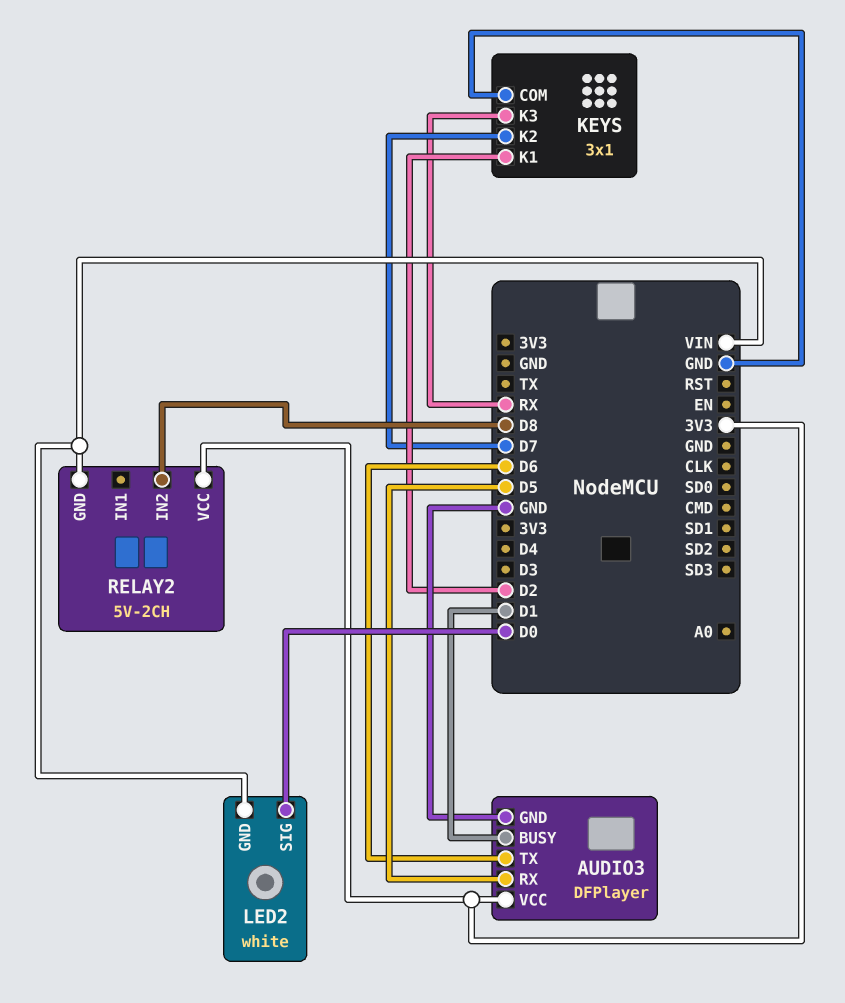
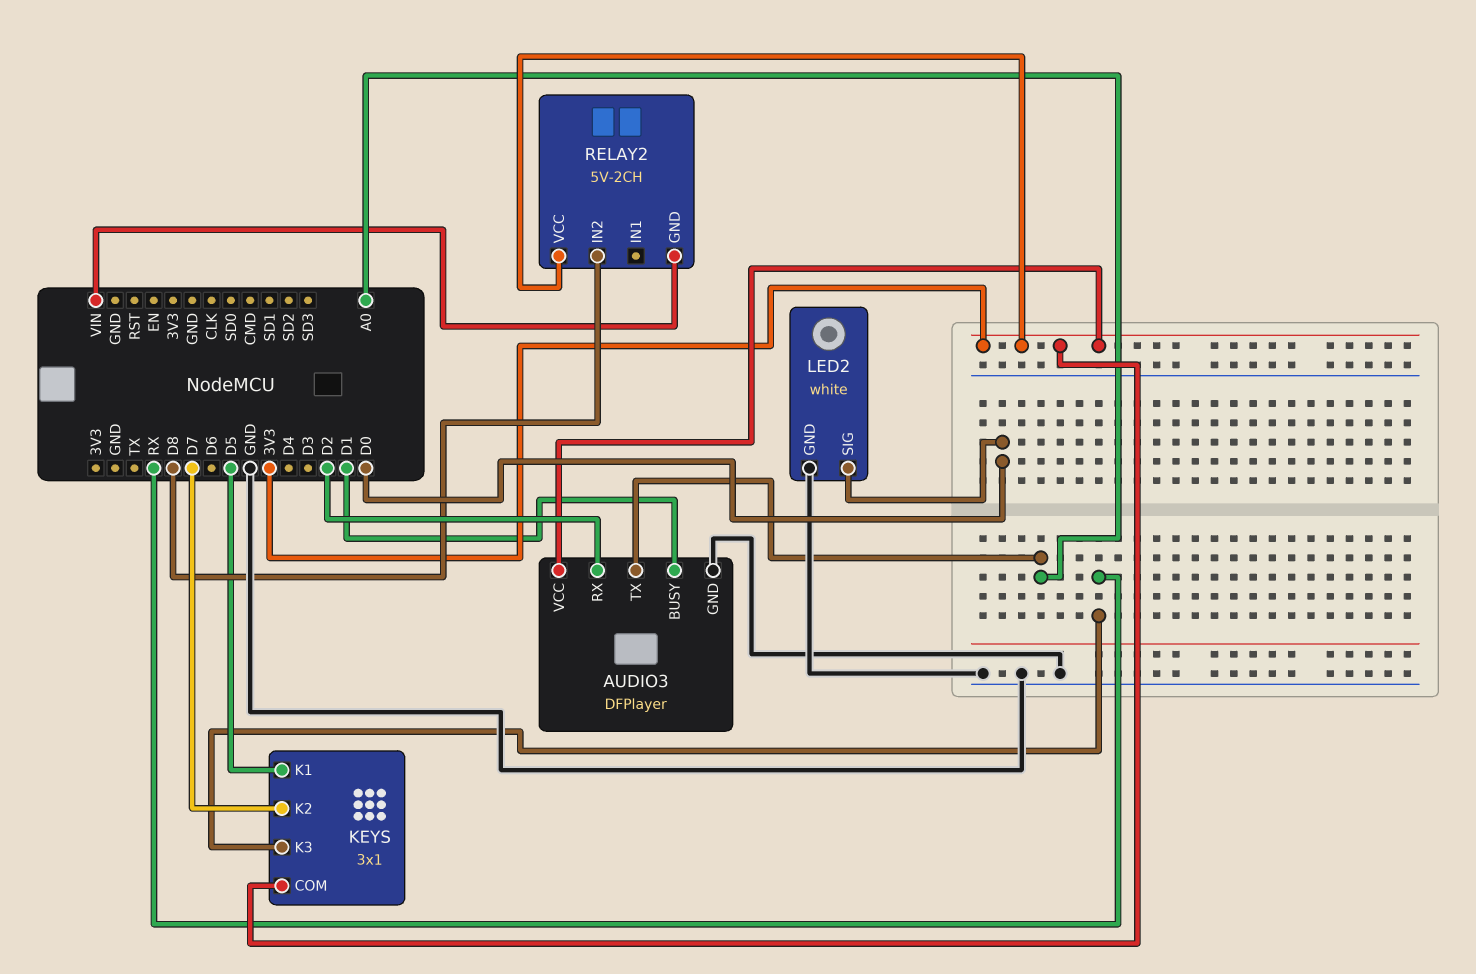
AUDIO3 pin RX: D5 -> D2
AUDIO3 pin TX: D6 -> A0
KEYS pin COM: GND -> 3V3
KEYS pin K1: D2 -> D5
LED2 pin GND: VIN -> GND

